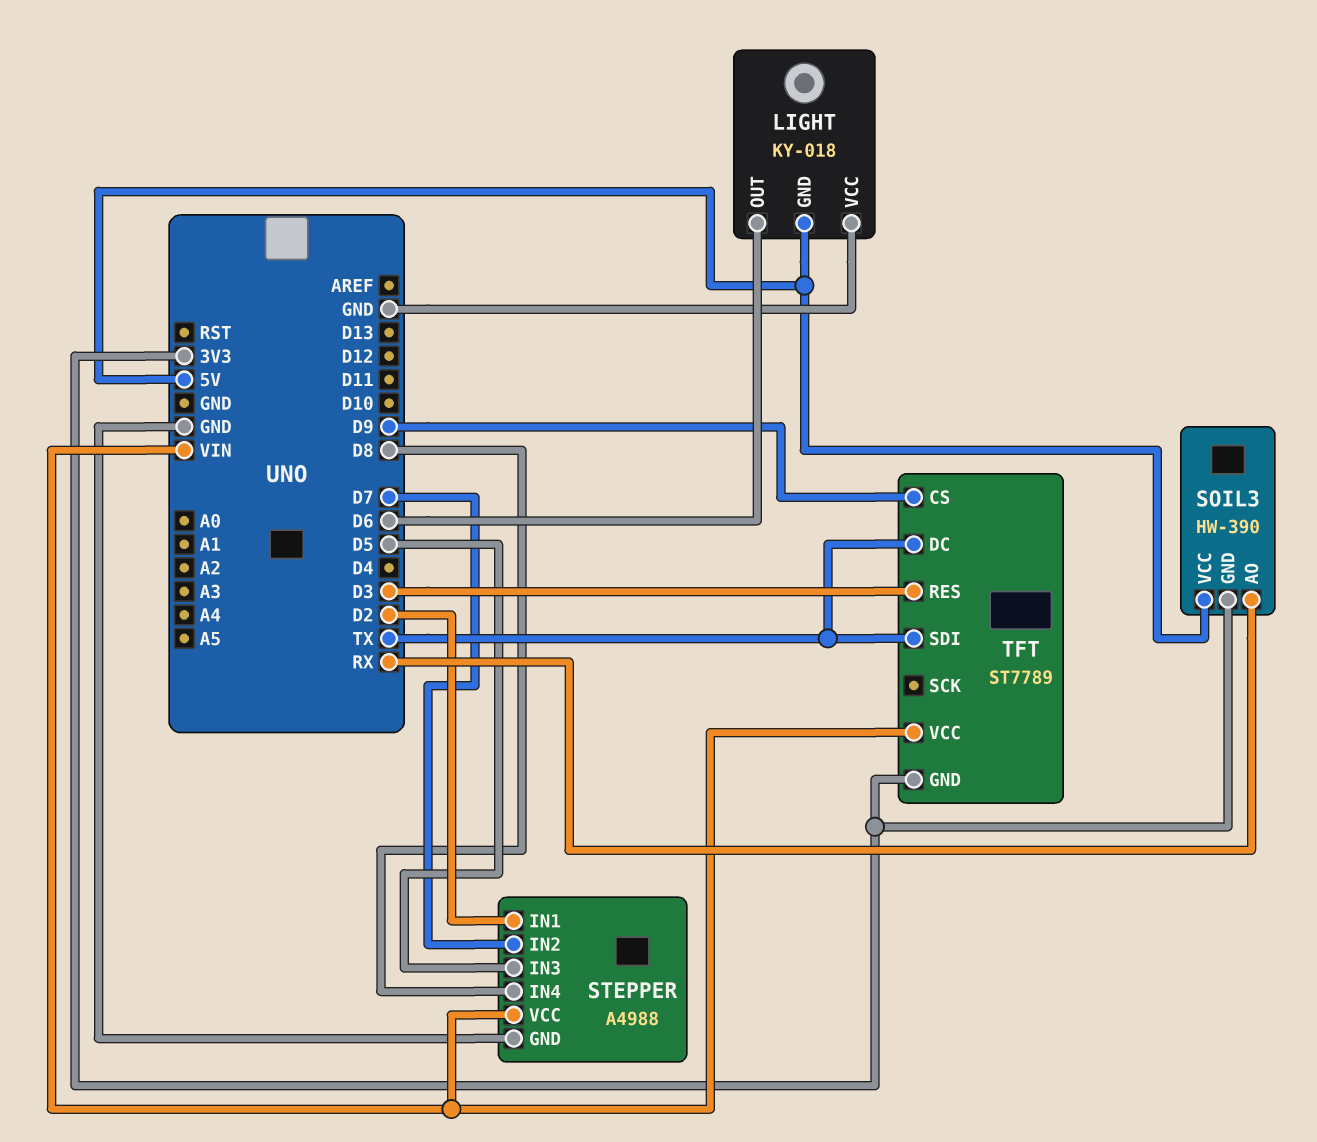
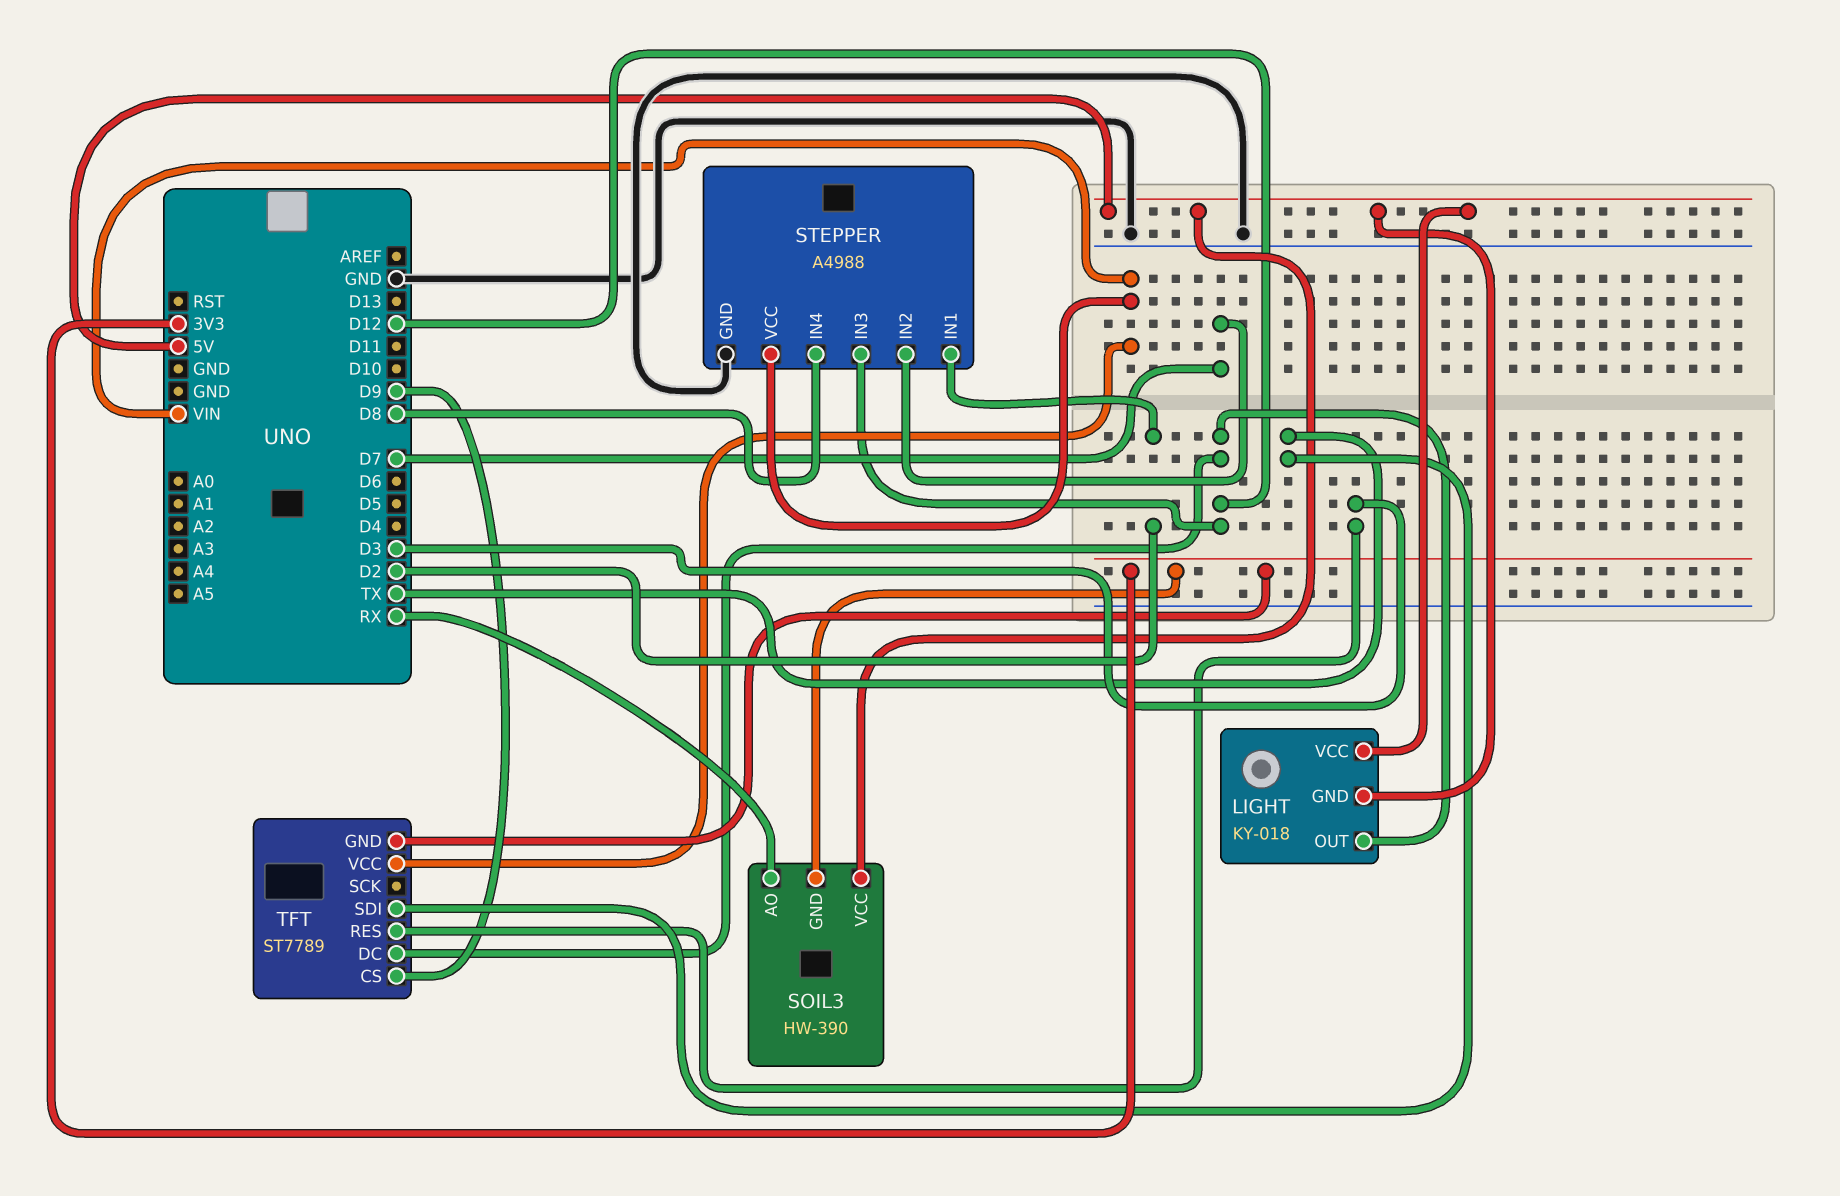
LIGHT pin OUT: D6 -> D12
LIGHT pin VCC: GND -> 5V
STEPPER pin IN3: D5 -> D12
TFT pin DC: TX -> D12

